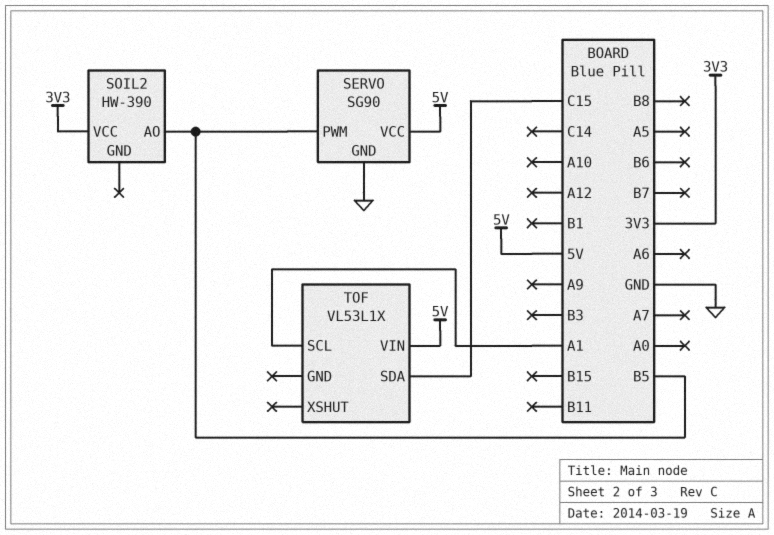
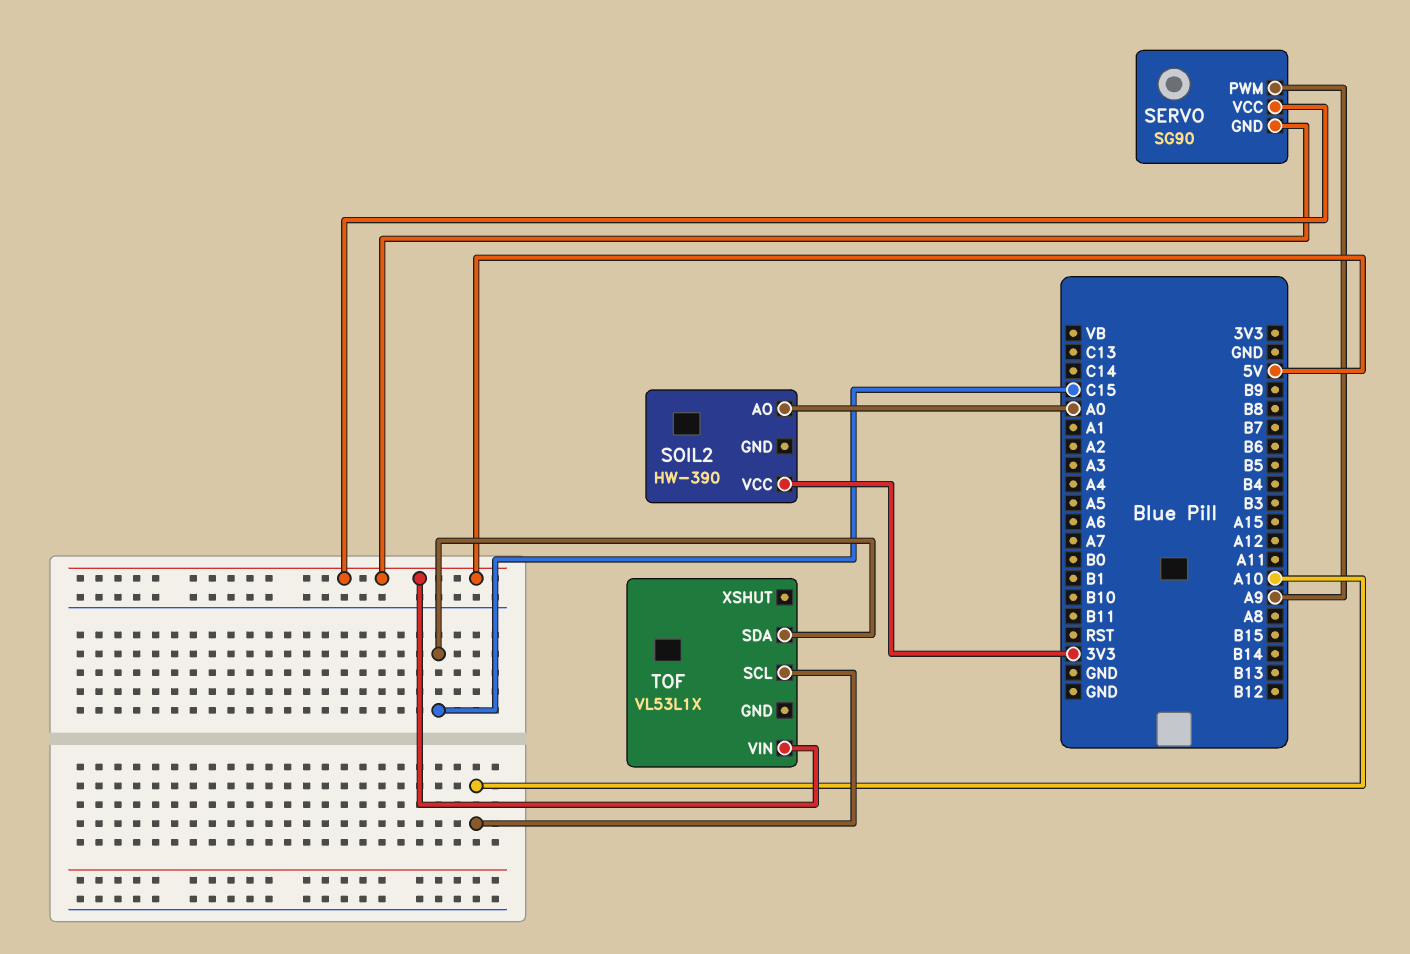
SERVO pin GND: GND -> 5V
SERVO pin PWM: B5 -> A9
SOIL2 pin AO: B5 -> A0
TOF pin SCL: A1 -> A10

